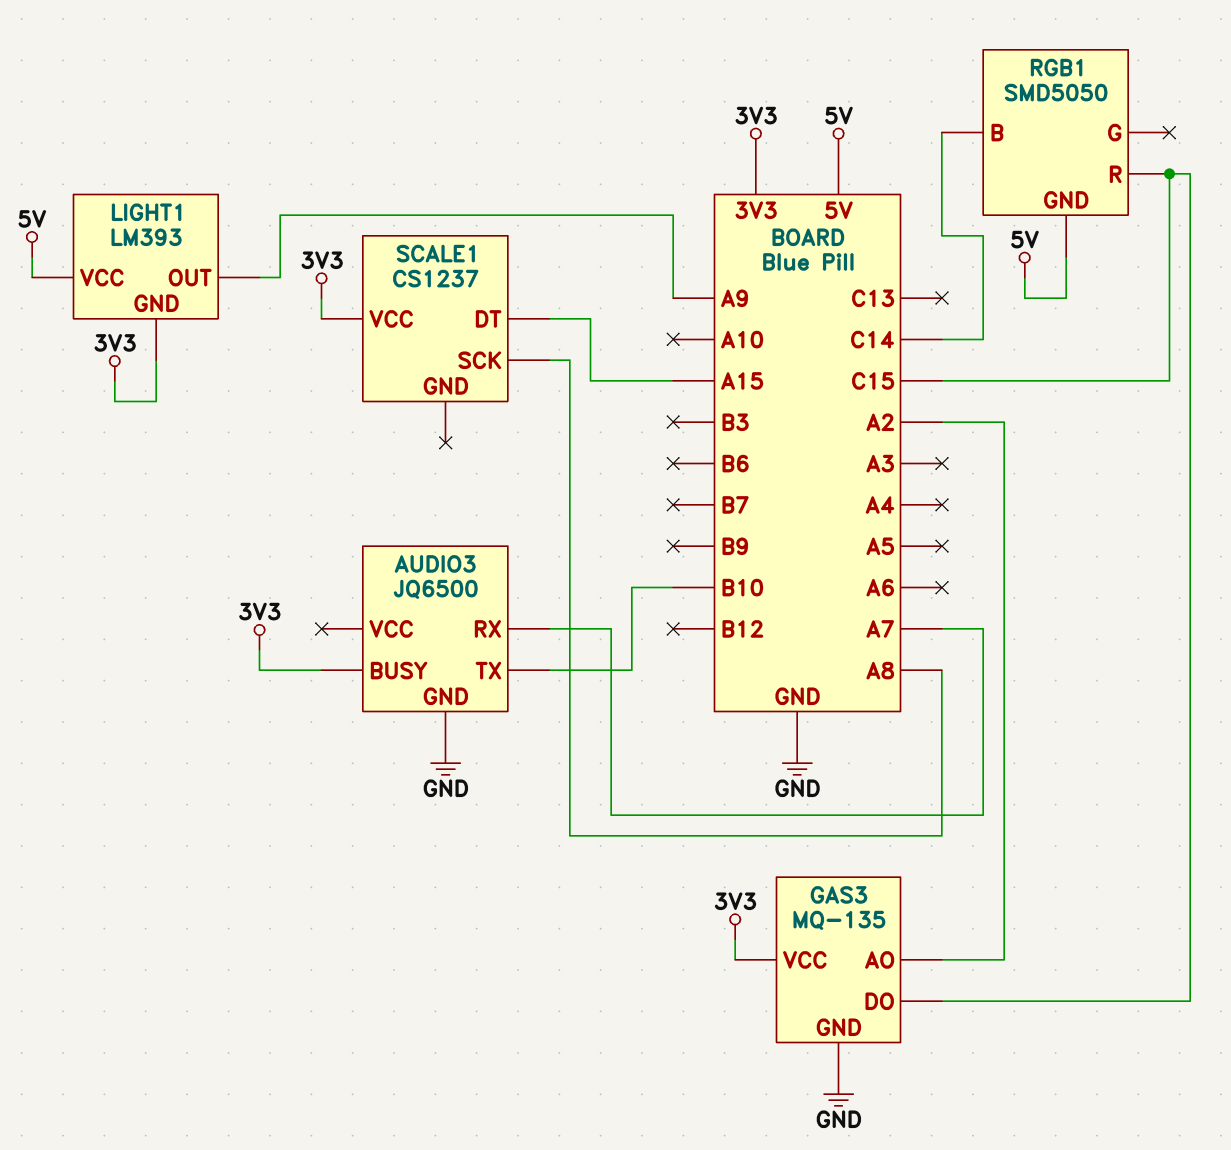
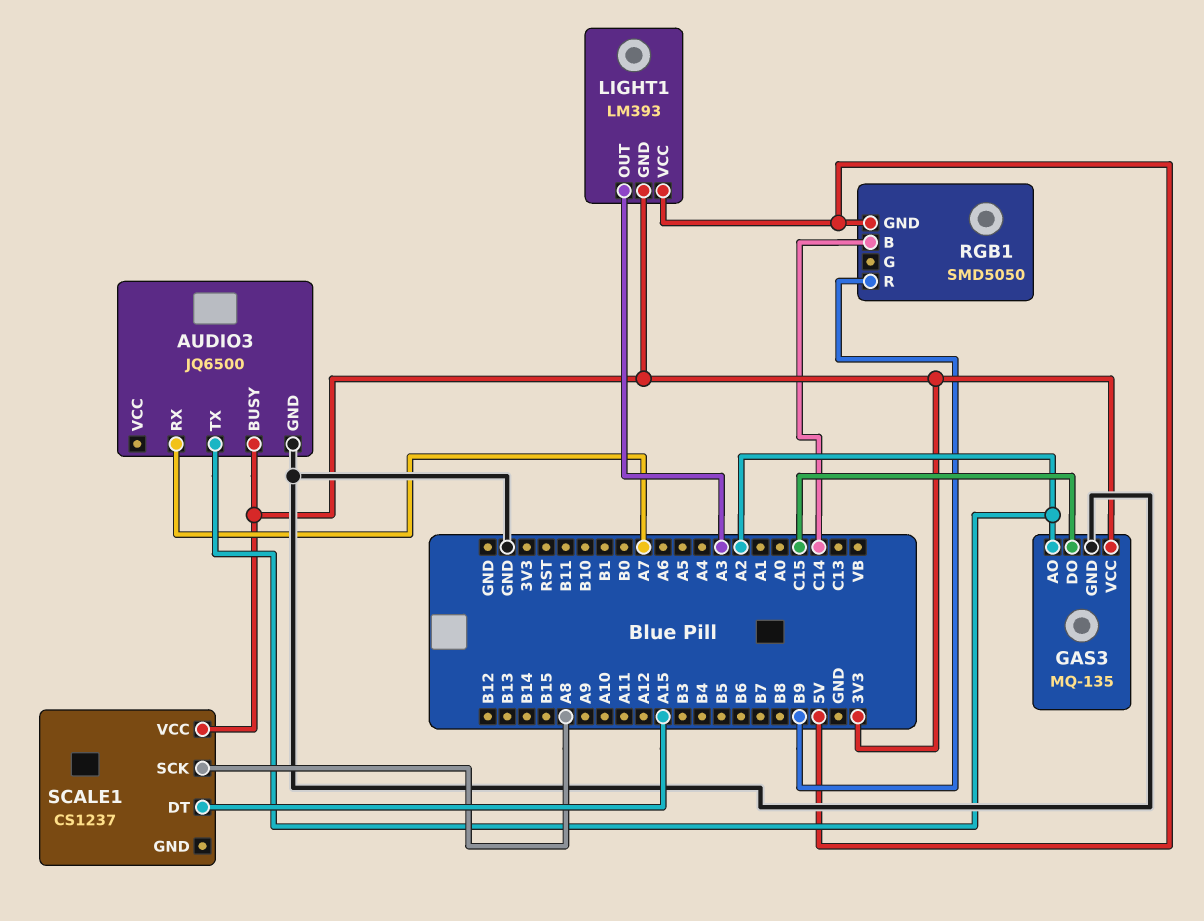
AUDIO3 pin TX: B10 -> A2
LIGHT1 pin OUT: A9 -> A3
RGB1 pin R: C15 -> B9

